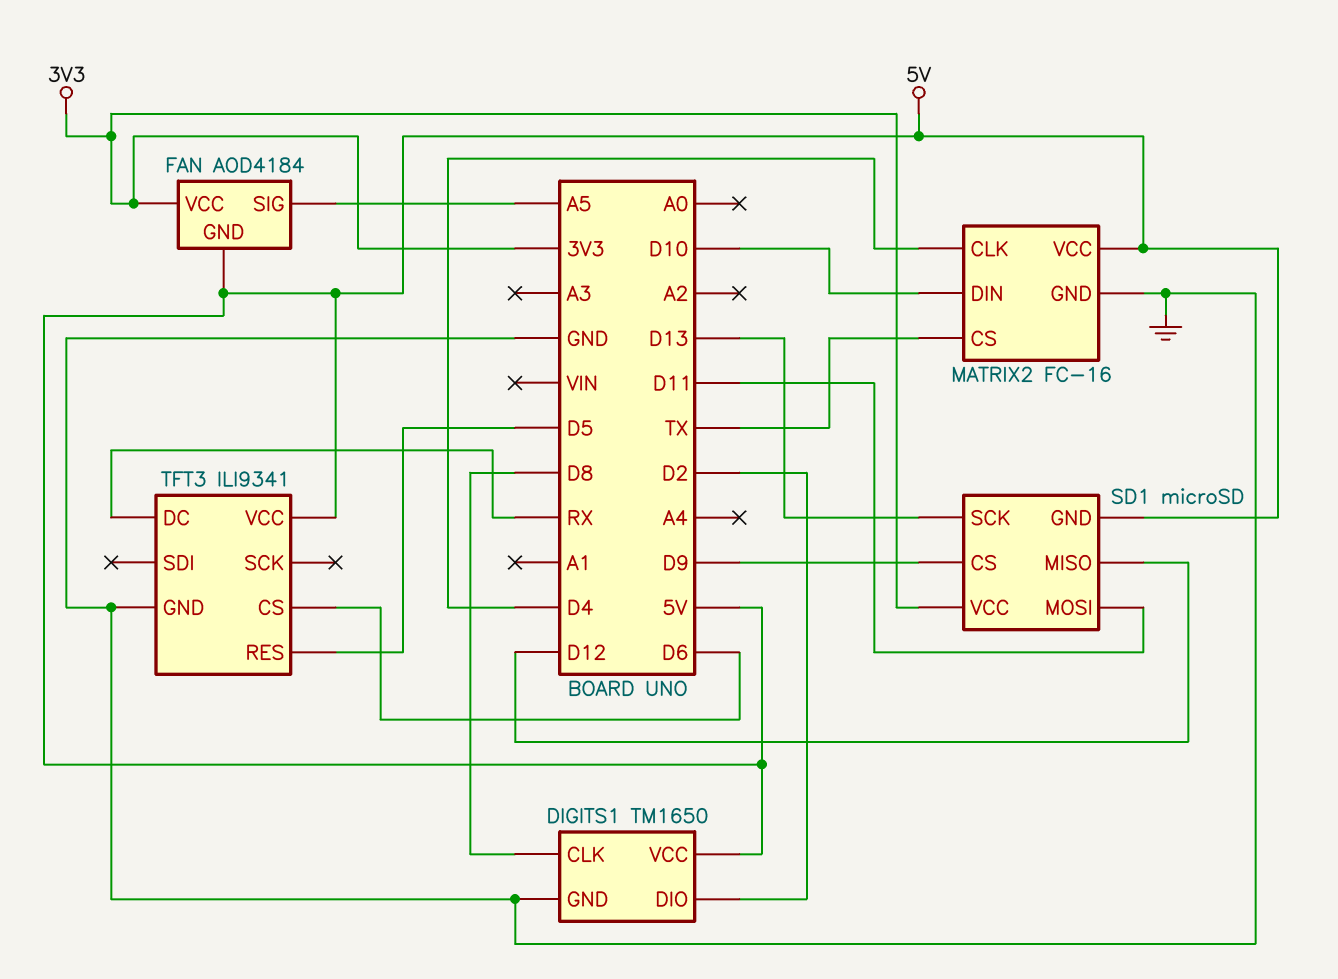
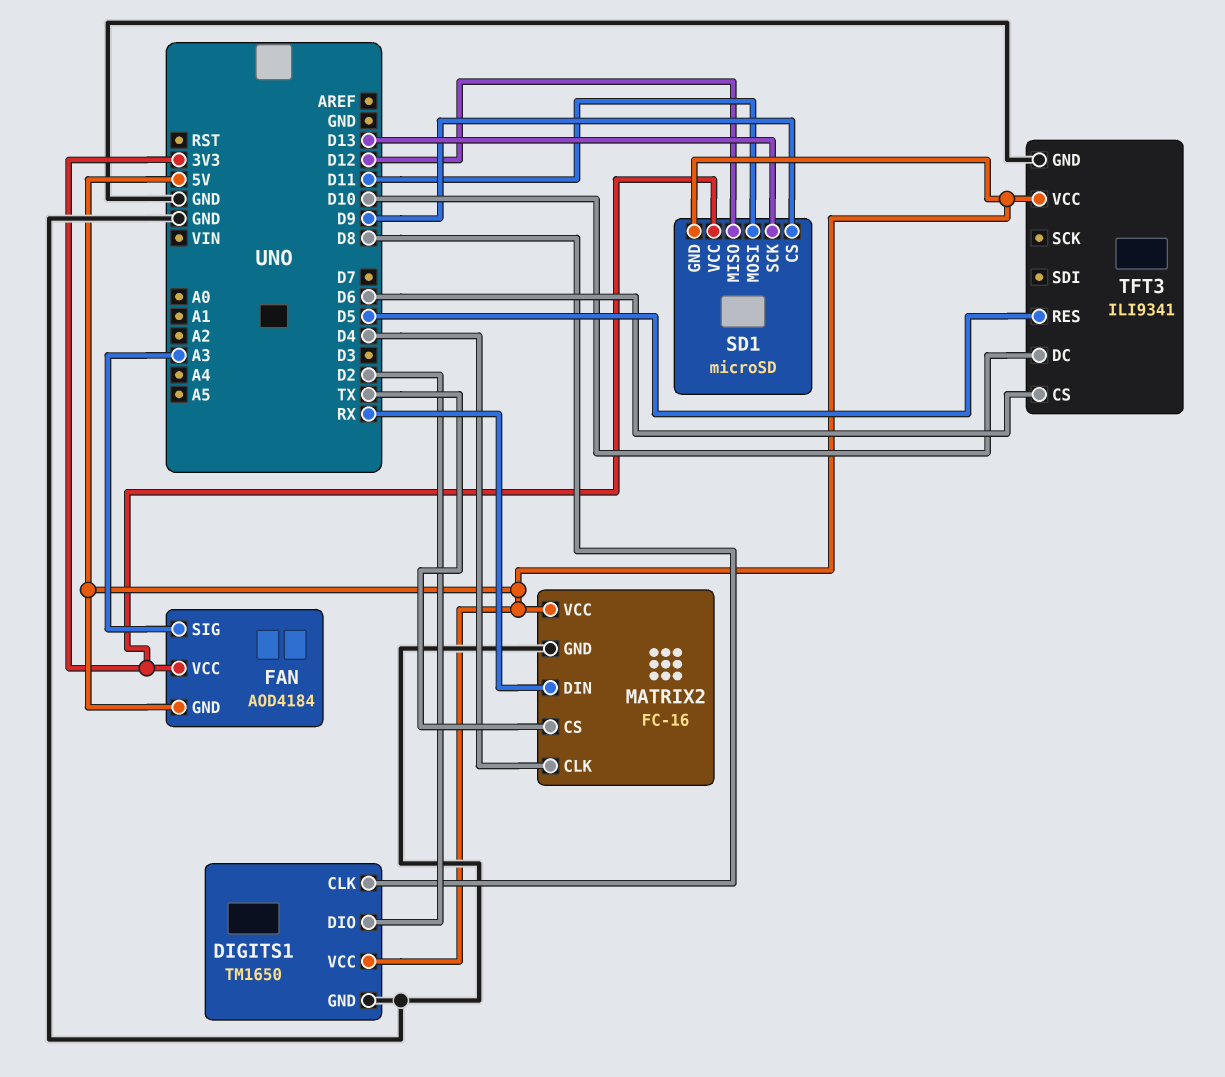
FAN pin SIG: A5 -> A3
MATRIX2 pin DIN: D10 -> RX
TFT3 pin DC: RX -> D10

